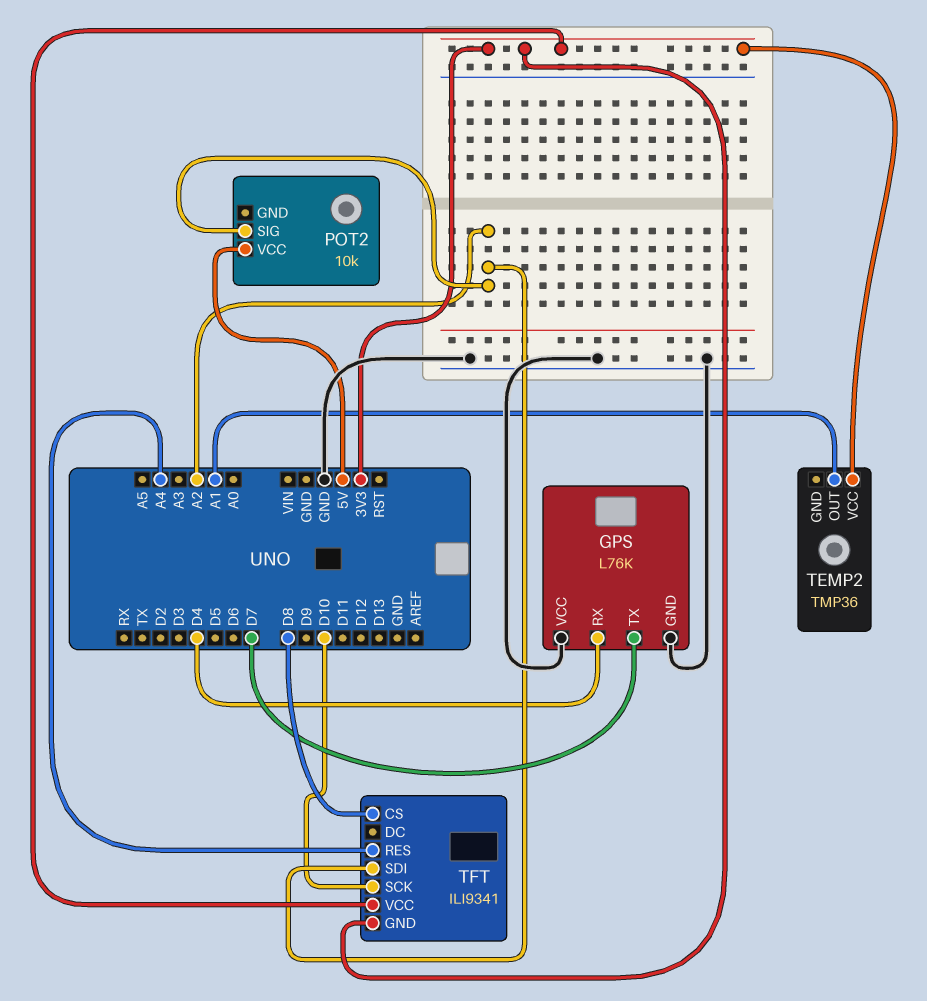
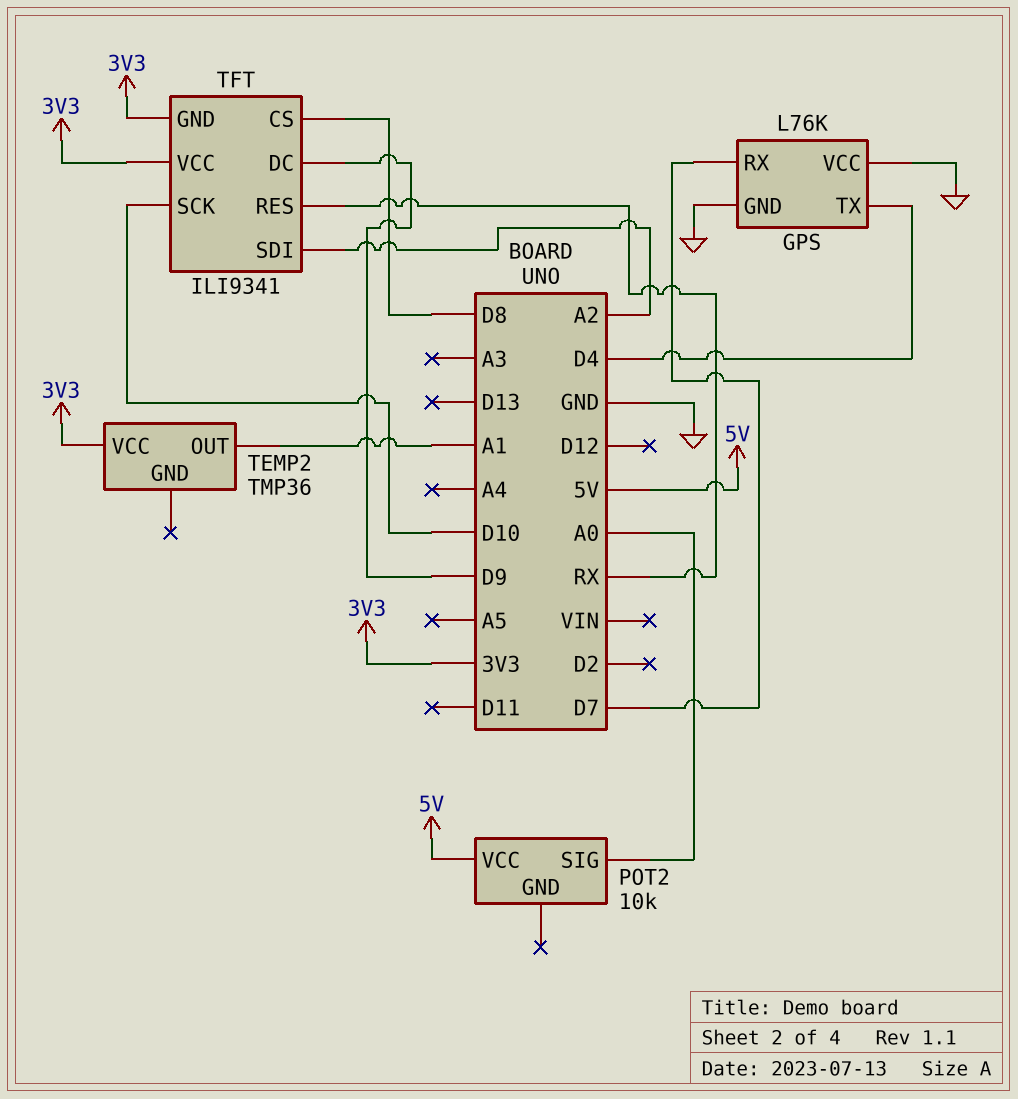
GPS pin RX: D4 -> D7
GPS pin TX: D7 -> D4
POT2 pin SIG: A2 -> A0
TFT pin DC: none -> D9
TFT pin RES: A4 -> RX

